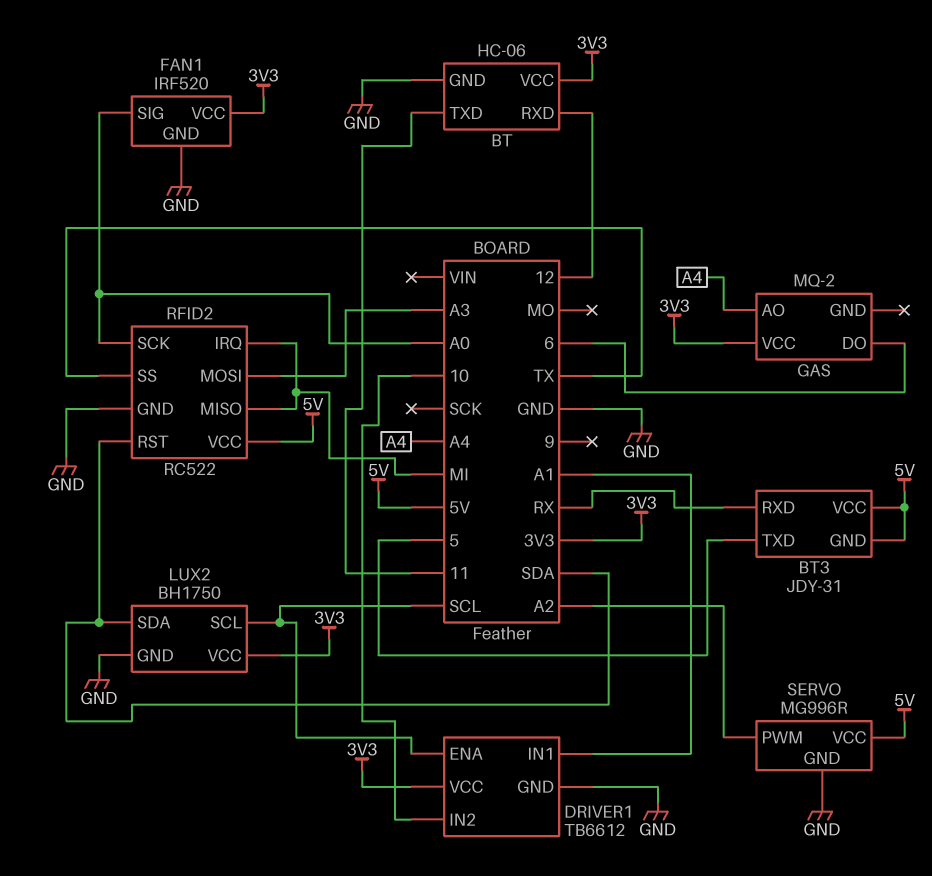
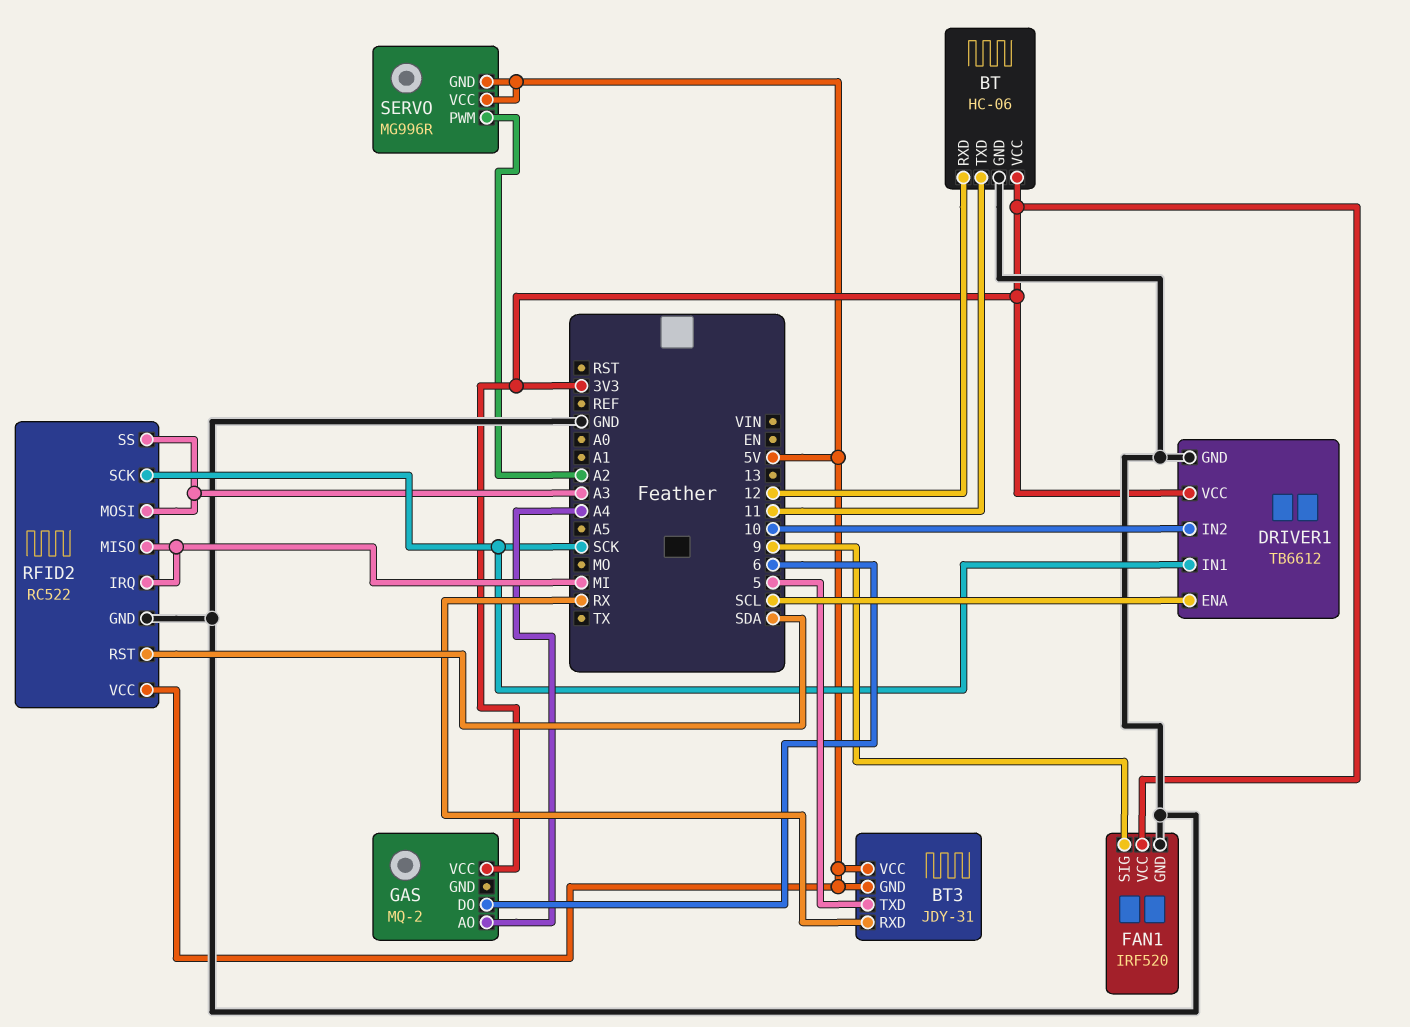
DRIVER1 pin IN1: A1 -> SCK
FAN1 pin SIG: A0 -> 9
LUX2: BH1750 -> none
LUX2 pin GND: GND -> none
LUX2 pin SCL: SCL -> none
LUX2 pin SDA: SDA -> none
LUX2 pin VCC: 3V3 -> none
RFID2 pin SCK: A0 -> SCK
RFID2 pin SS: TX -> A3
SERVO pin GND: GND -> 5V

